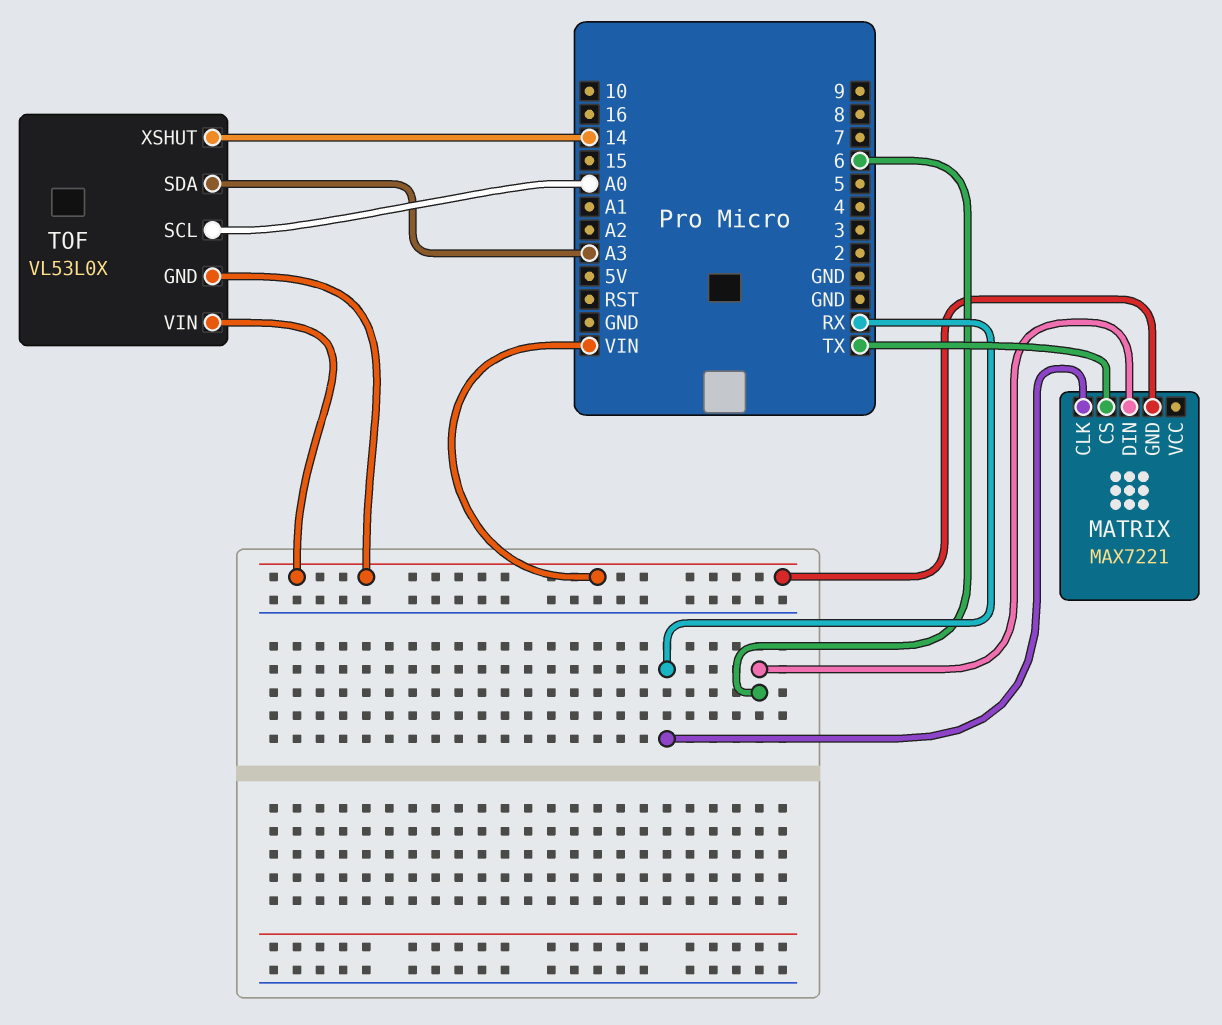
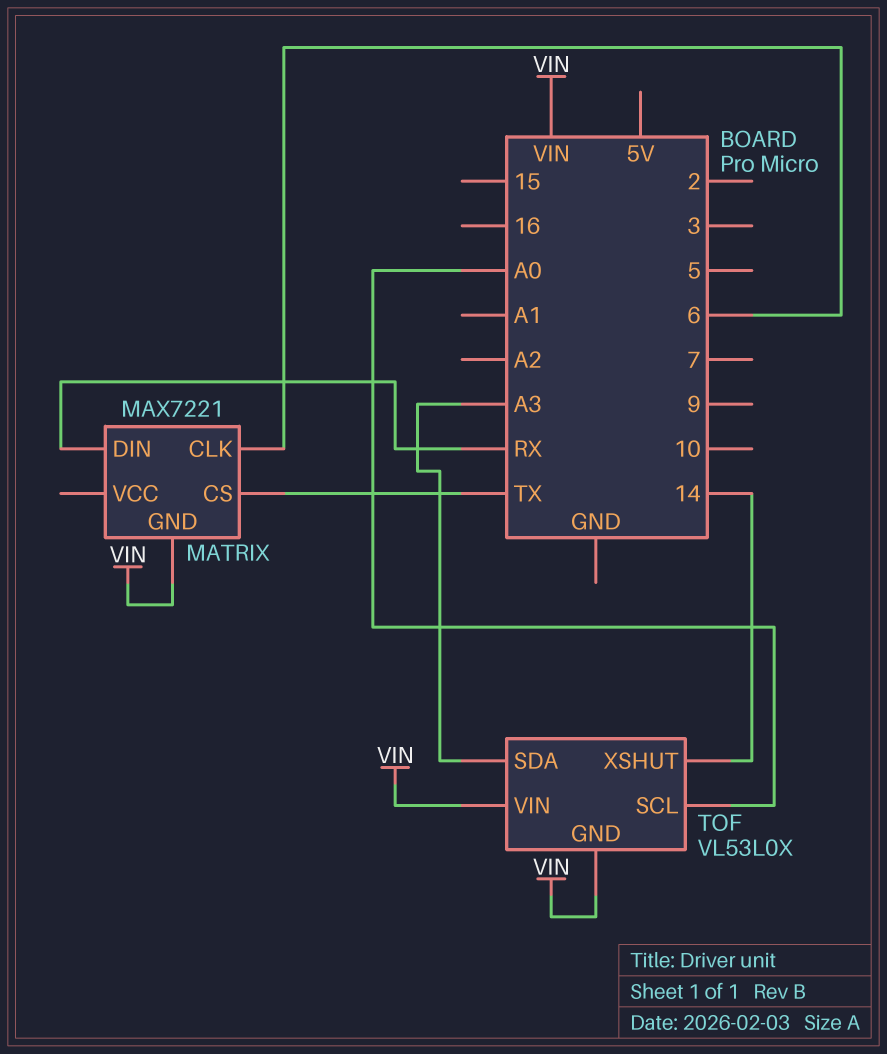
MATRIX pin CLK: RX -> 6
MATRIX pin DIN: 6 -> RX

